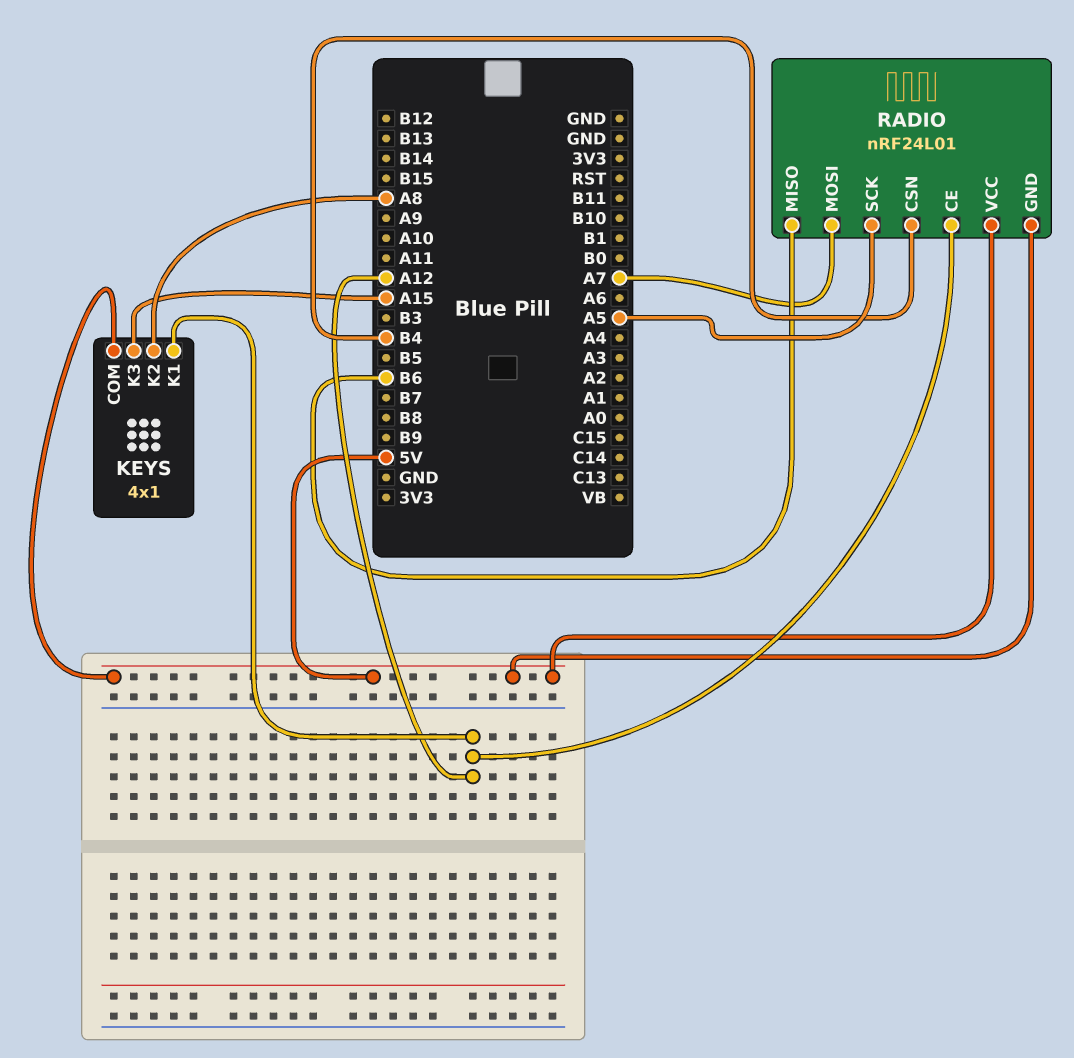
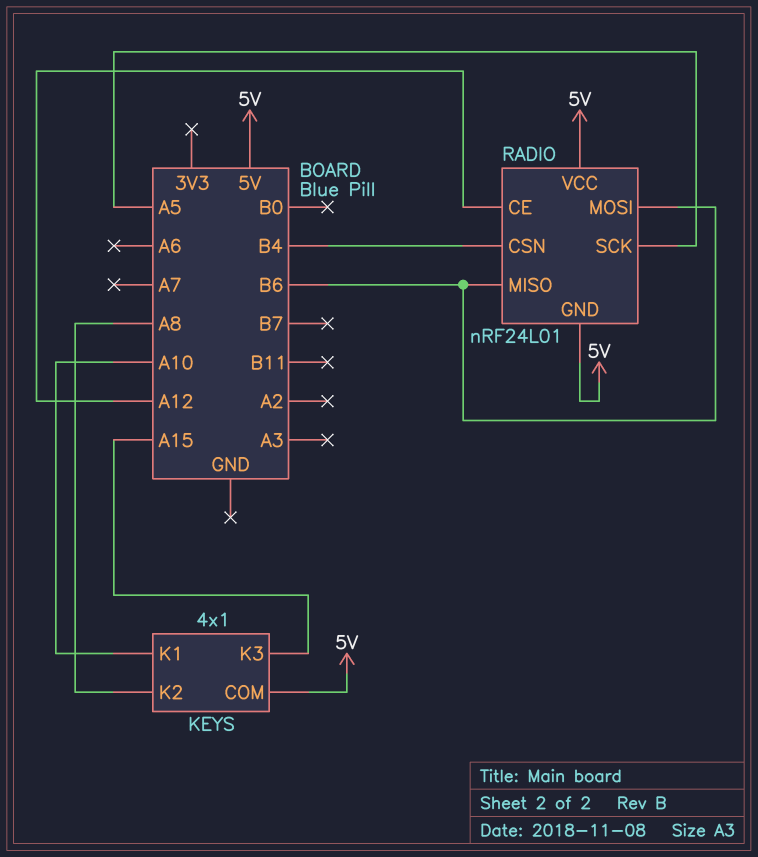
KEYS pin K1: A12 -> A10
RADIO pin MOSI: A7 -> B6

